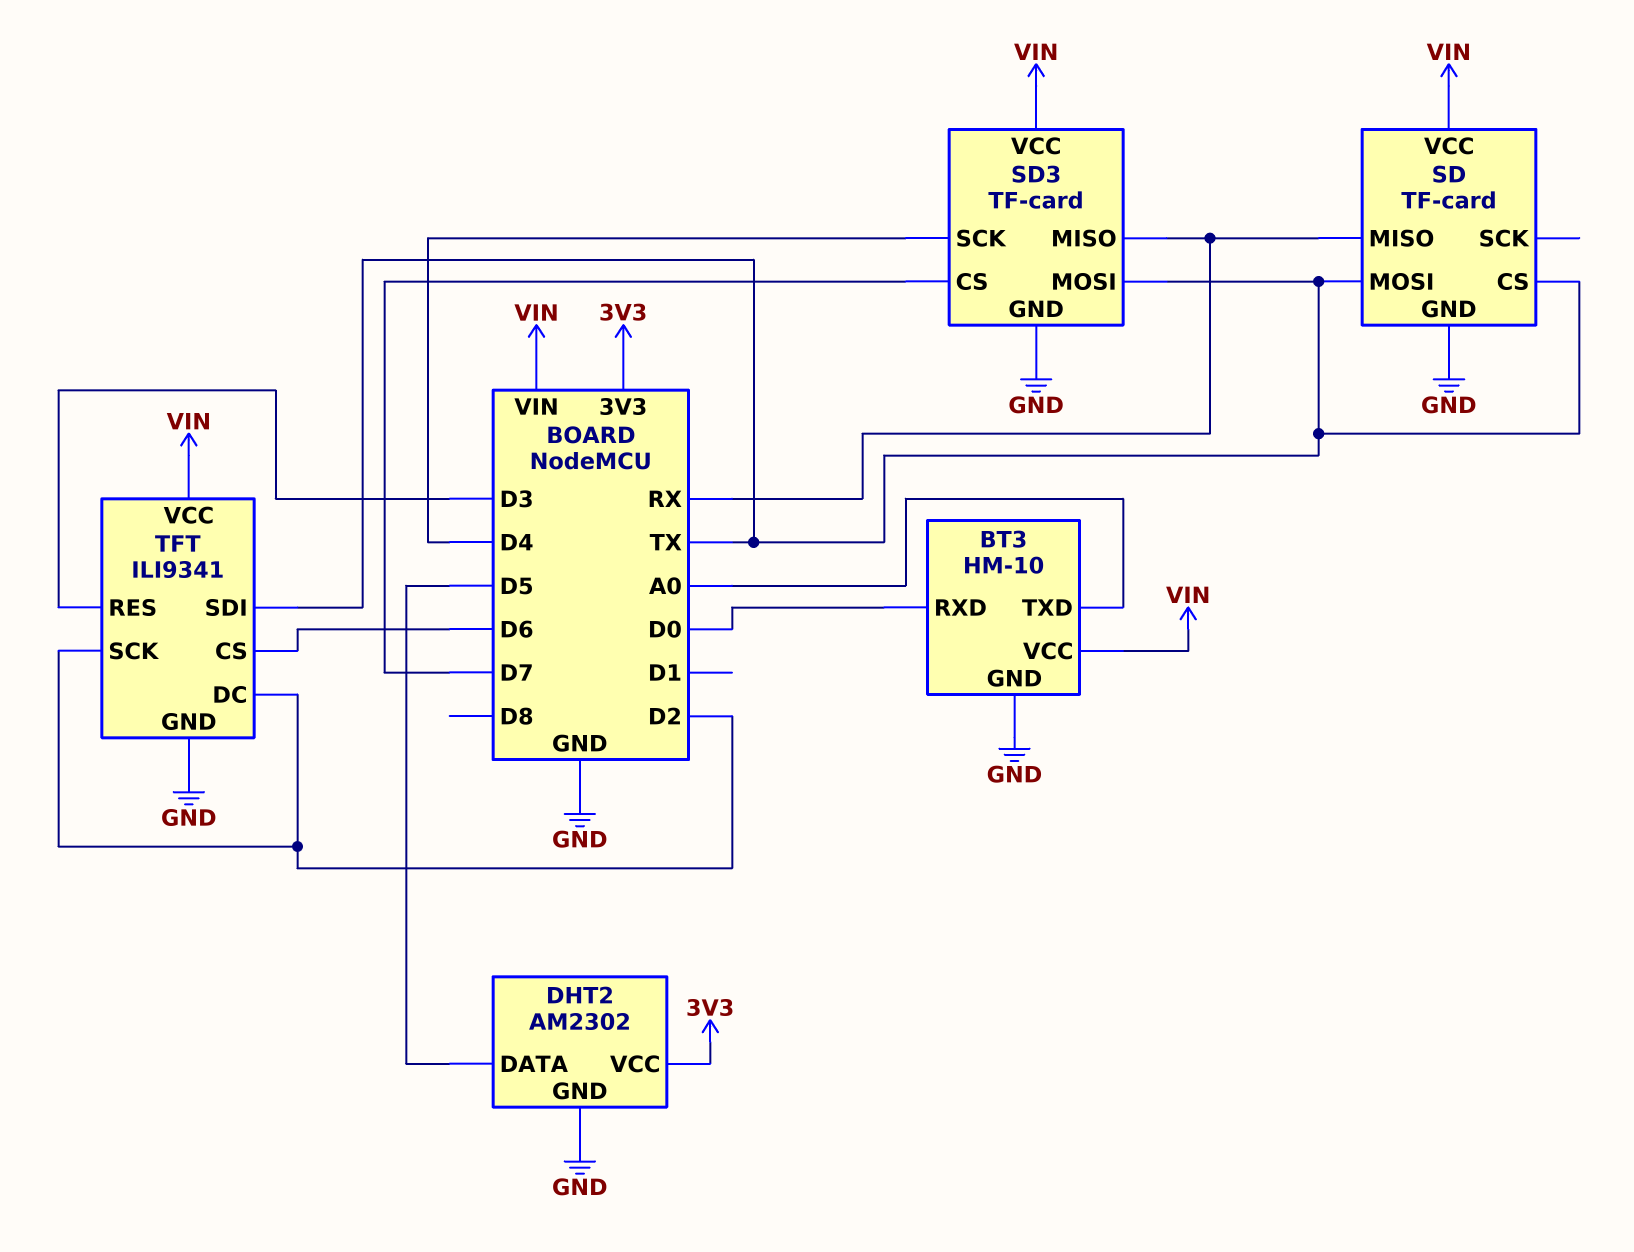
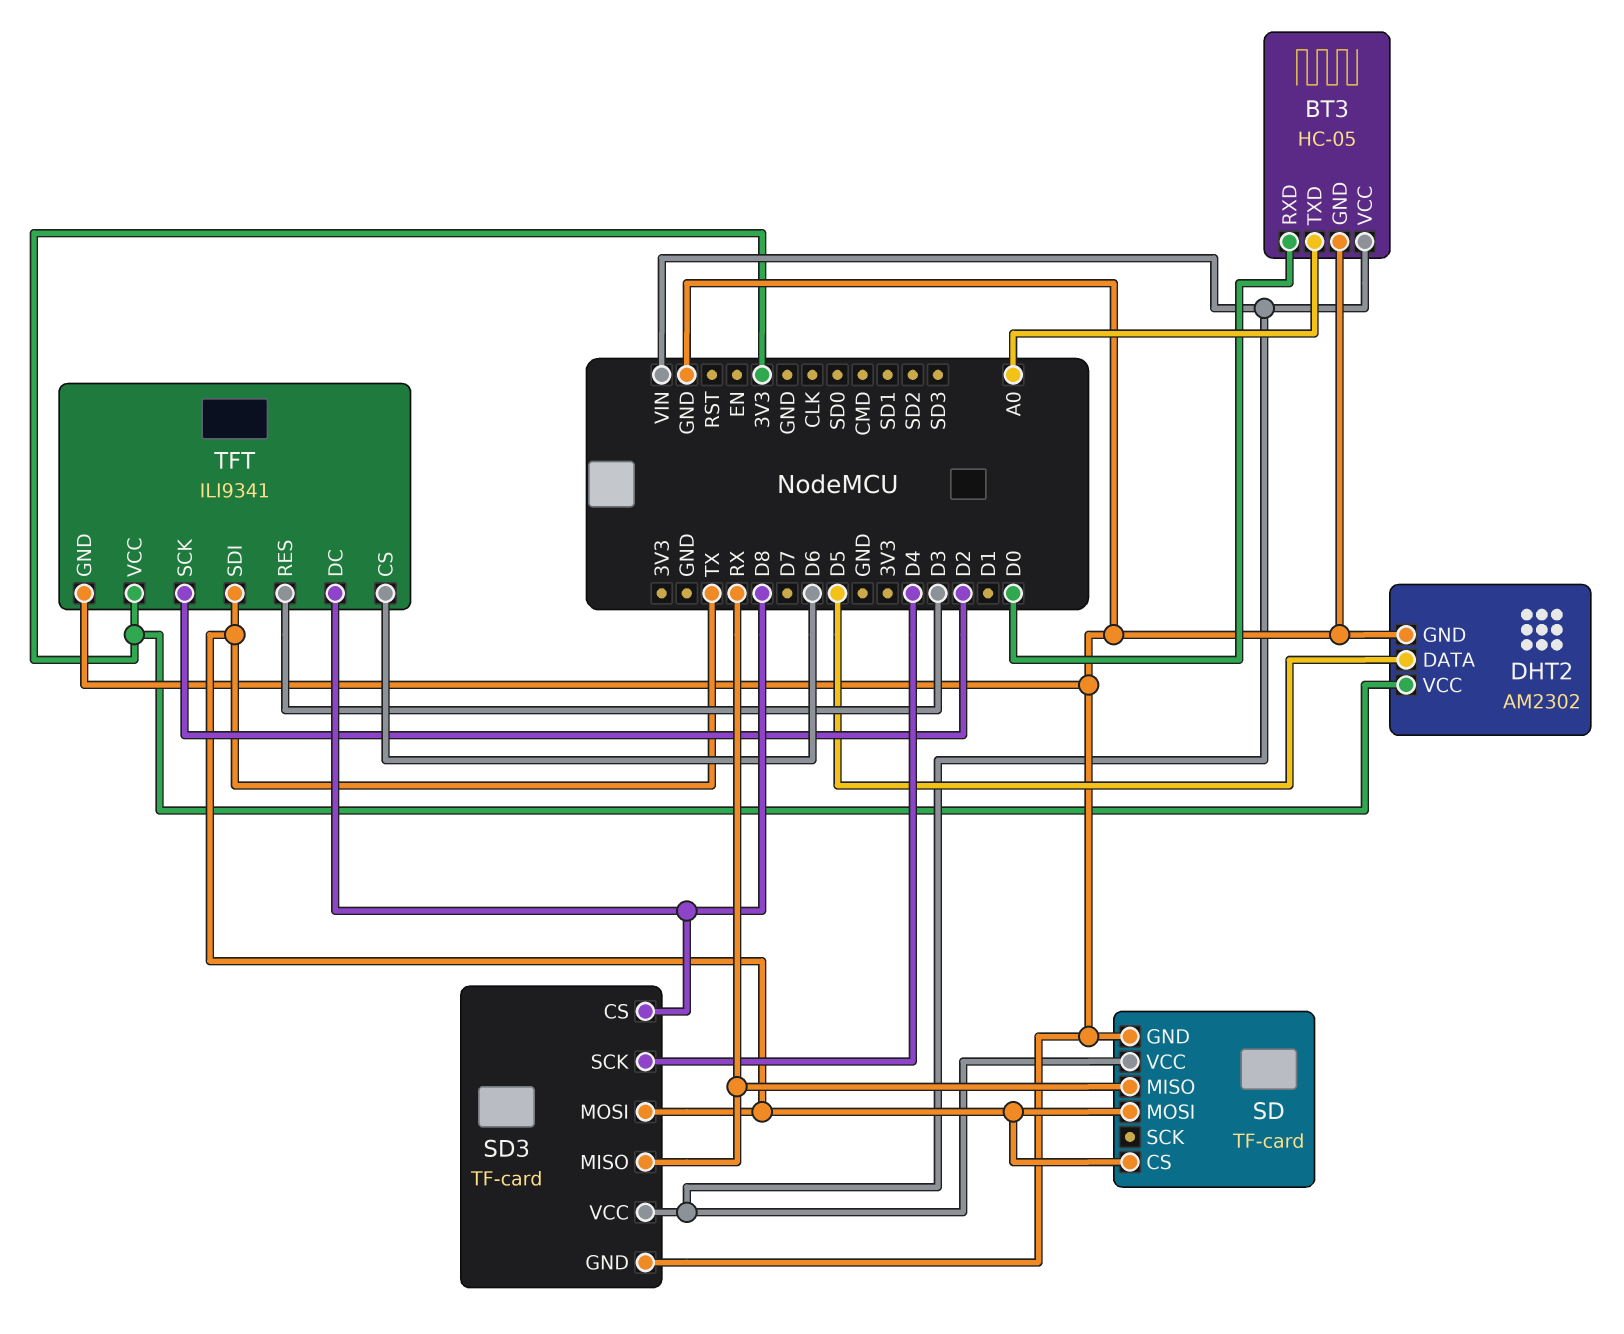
BT3: HM-10 -> HC-05
SD3 pin CS: D7 -> D8
TFT pin DC: D2 -> D8
TFT pin VCC: VIN -> 3V3

